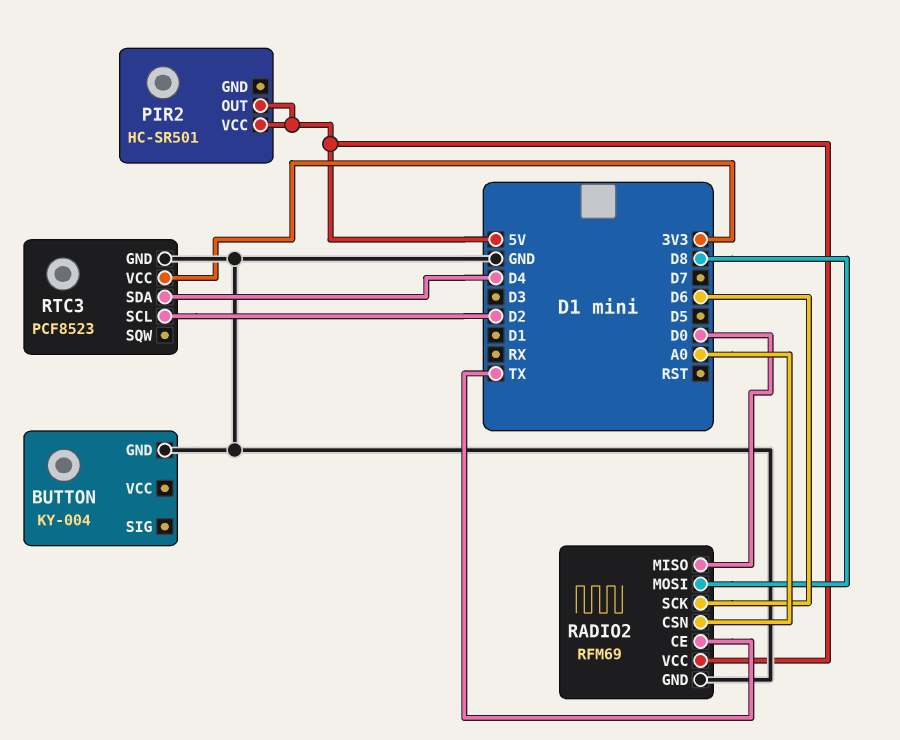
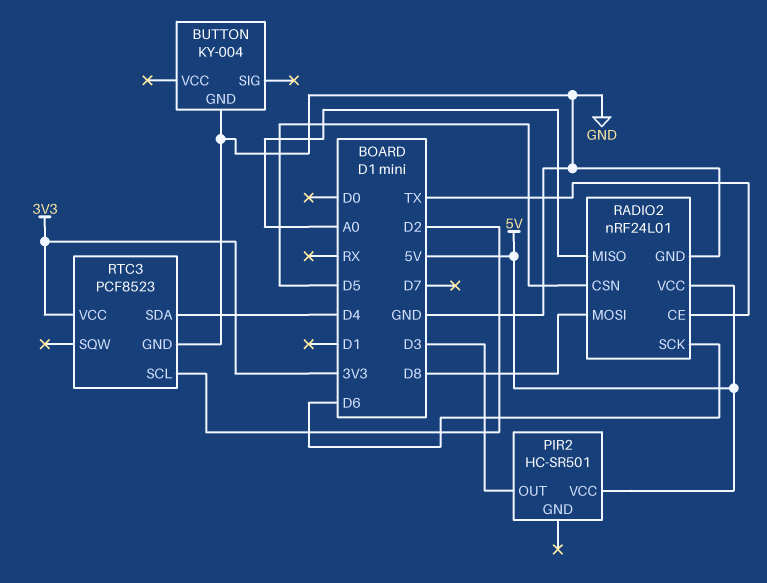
PIR2 pin OUT: 5V -> D3
RADIO2: RFM69 -> nRF24L01
RADIO2 pin CSN: A0 -> D5
RADIO2 pin MISO: D0 -> A0

